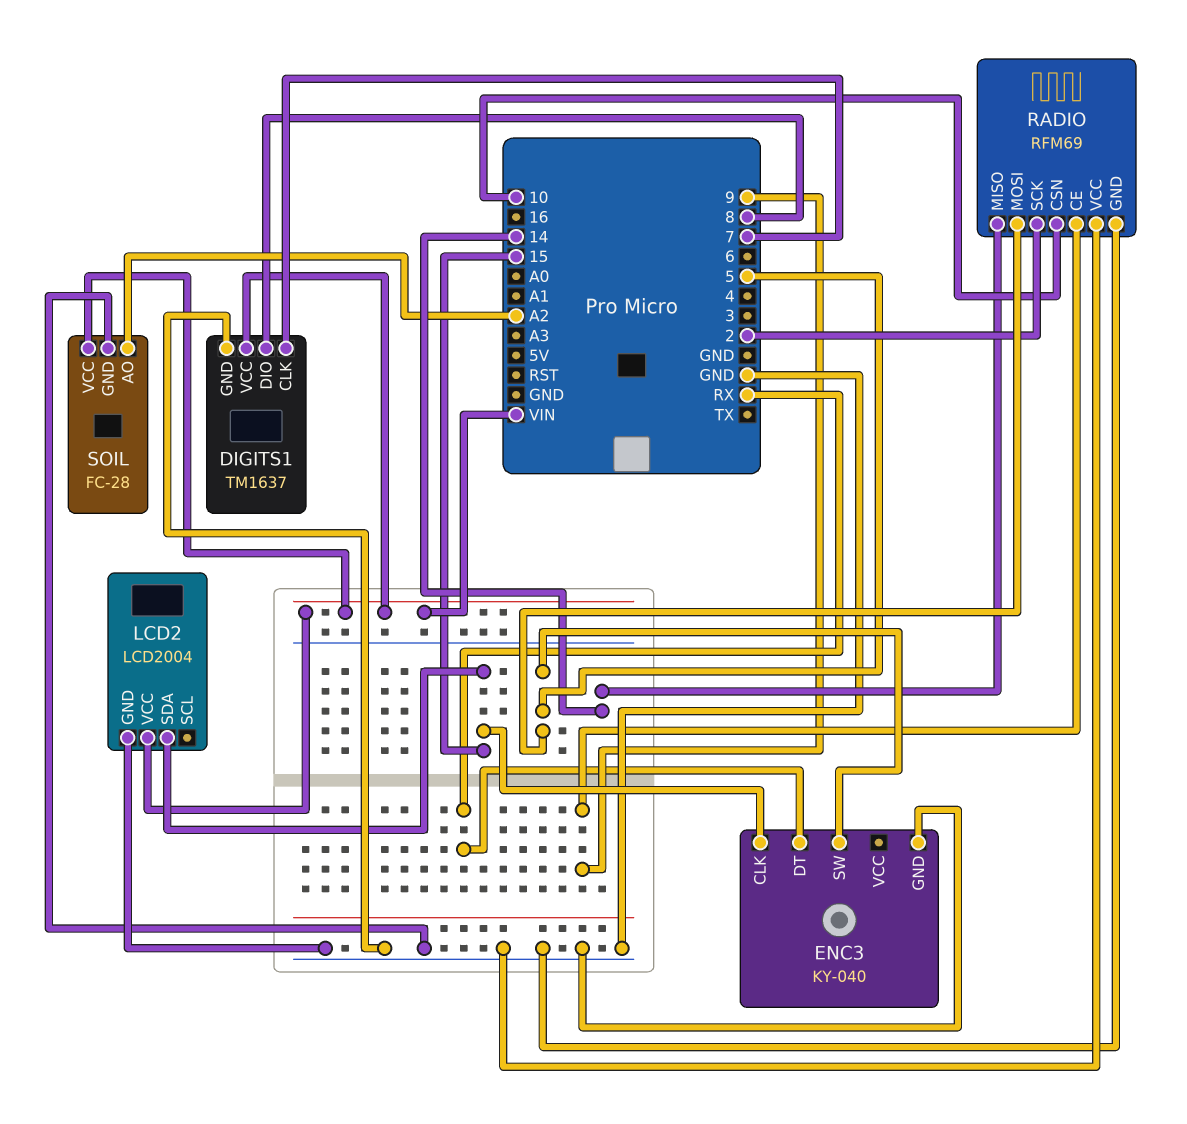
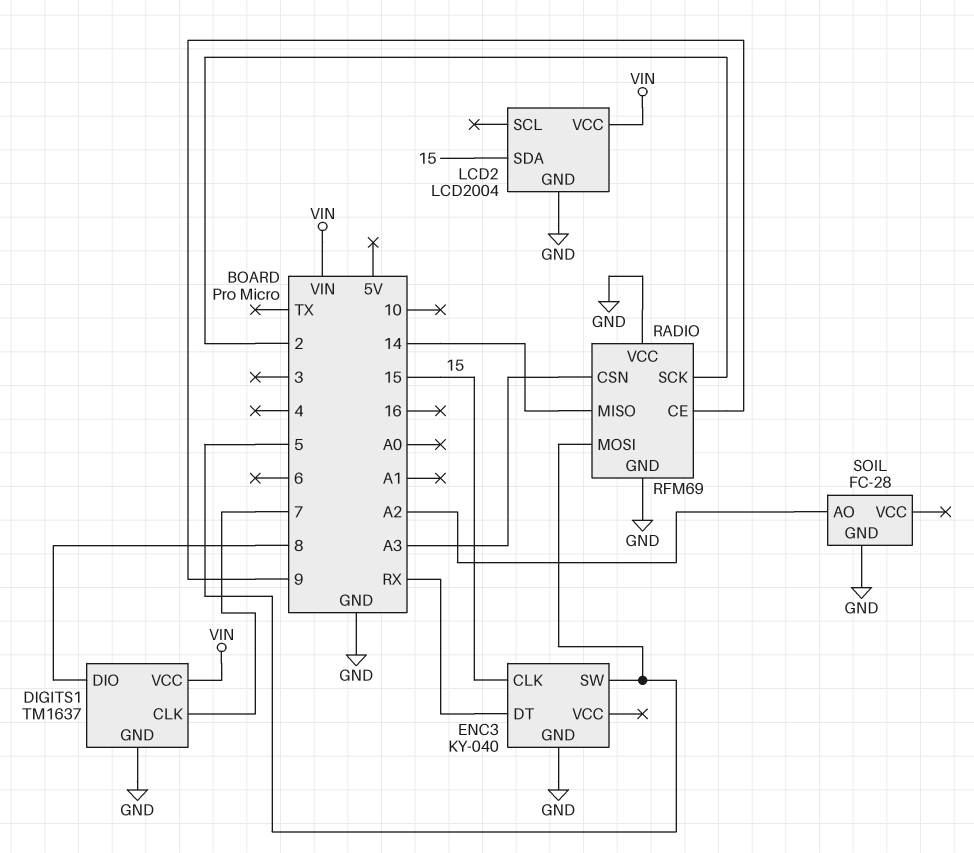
RADIO pin CSN: 10 -> A3
SOIL pin VCC: VIN -> none

